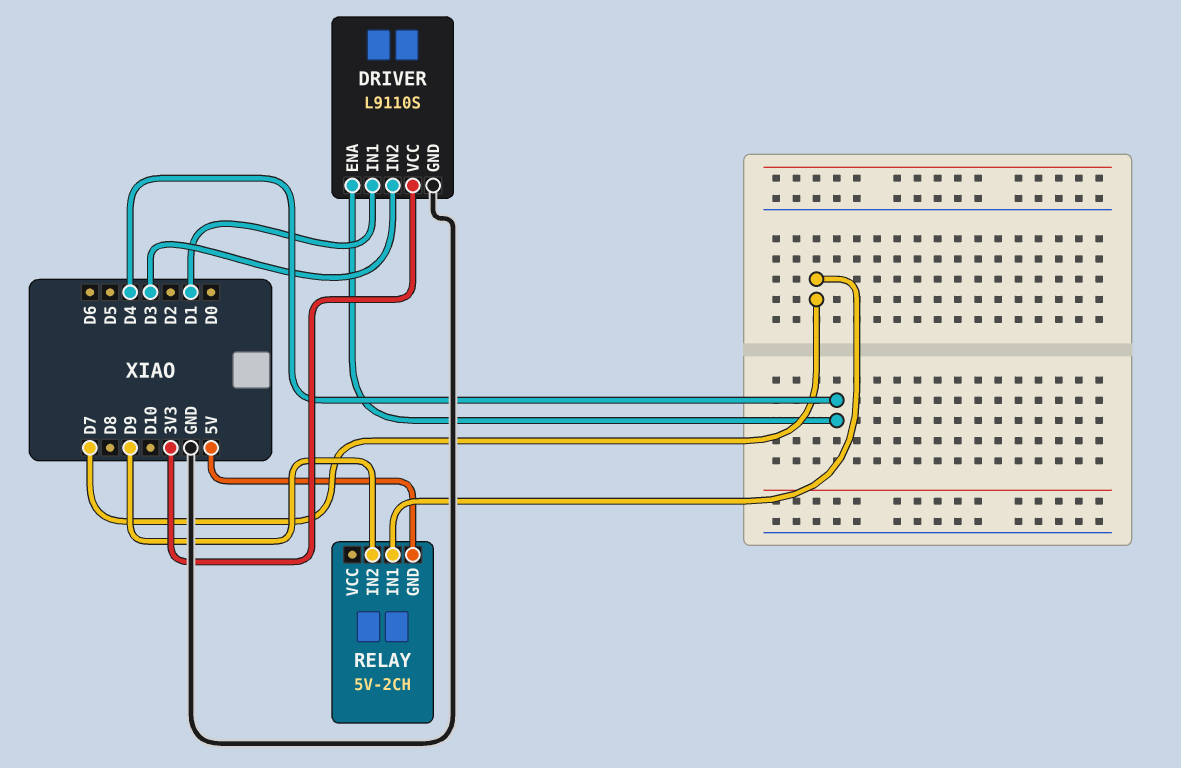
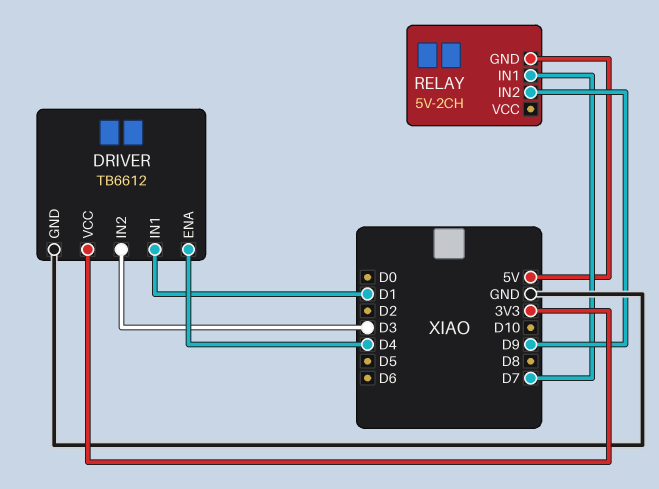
DRIVER: L9110S -> TB6612

